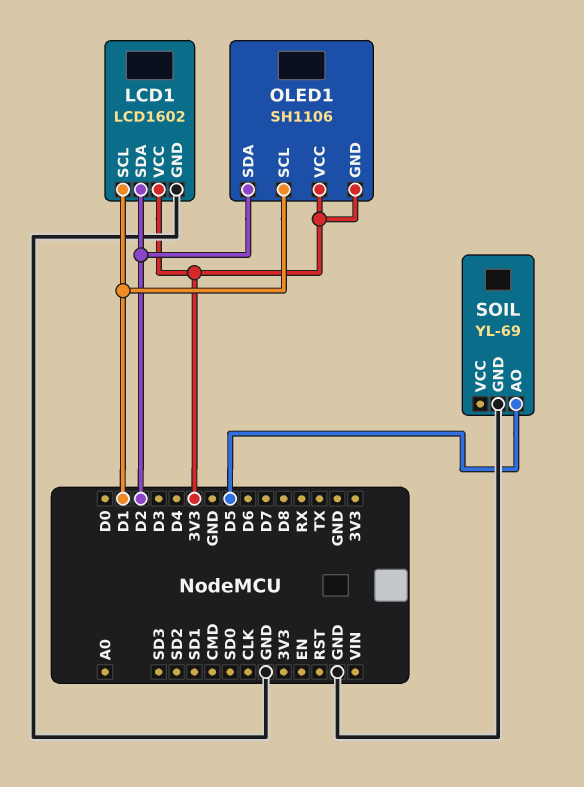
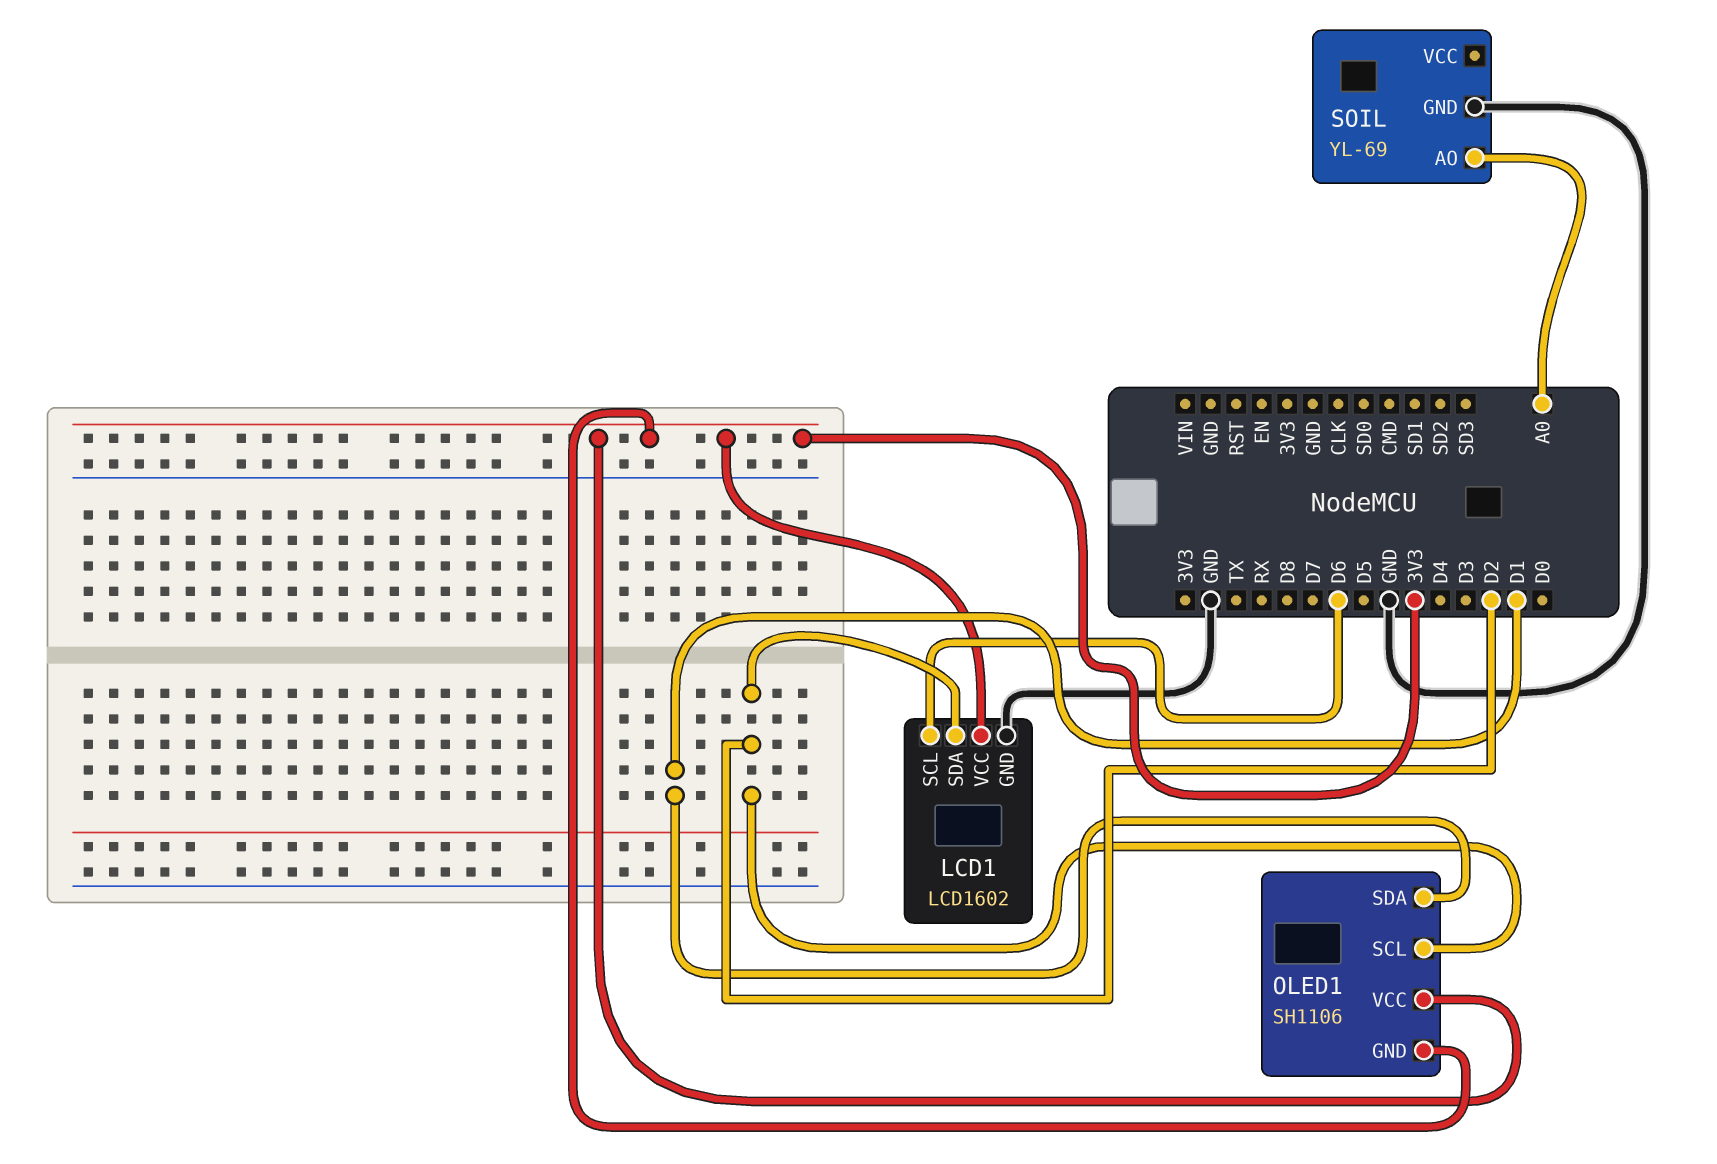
LCD1 pin SCL: D1 -> D6
OLED1 pin SCL: D1 -> D2
OLED1 pin SDA: D2 -> D1
SOIL pin AO: D5 -> A0

